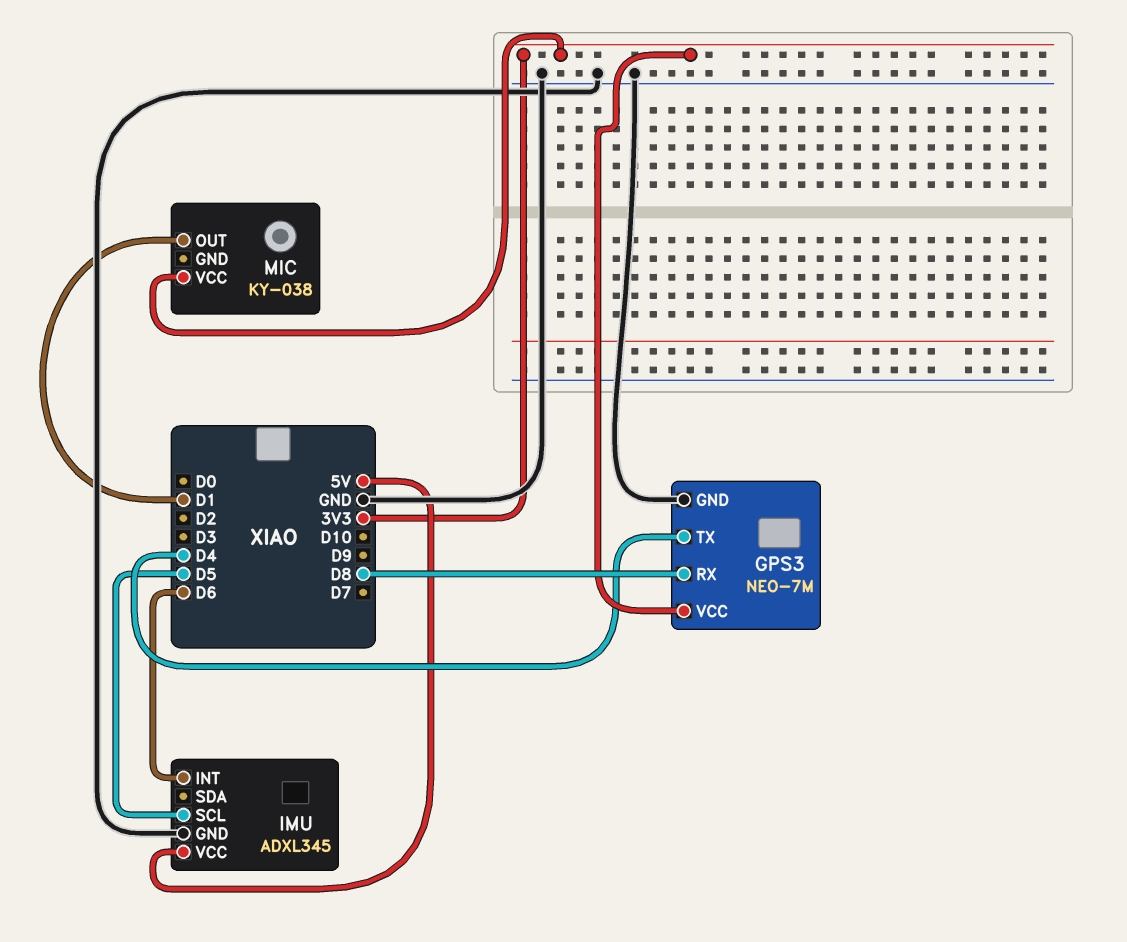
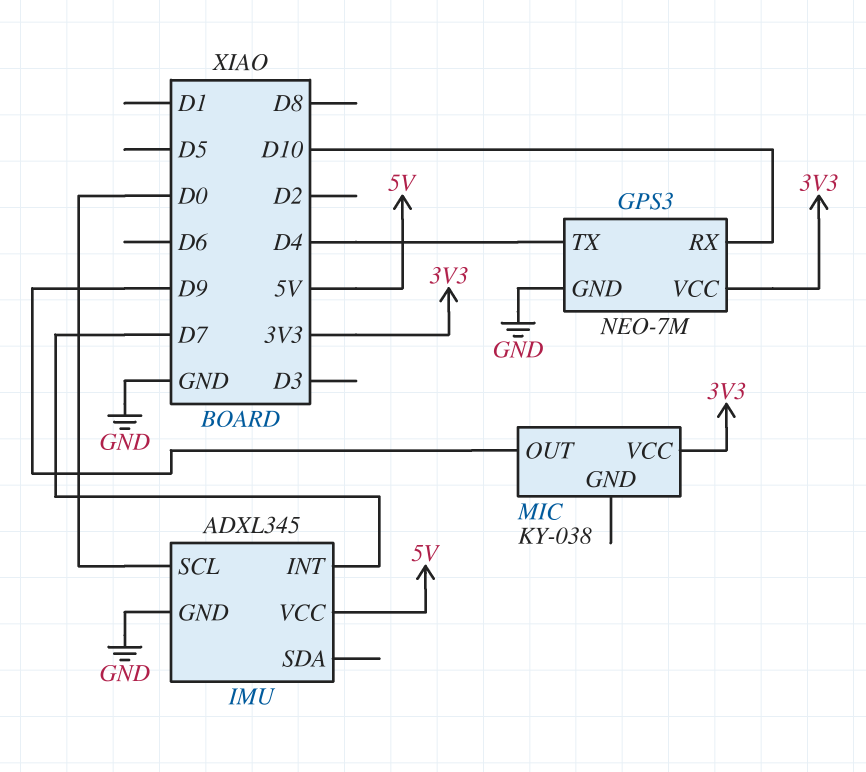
GPS3 pin RX: D8 -> D10
IMU pin INT: D6 -> D7
IMU pin SCL: D5 -> D0
MIC pin OUT: D1 -> D9

